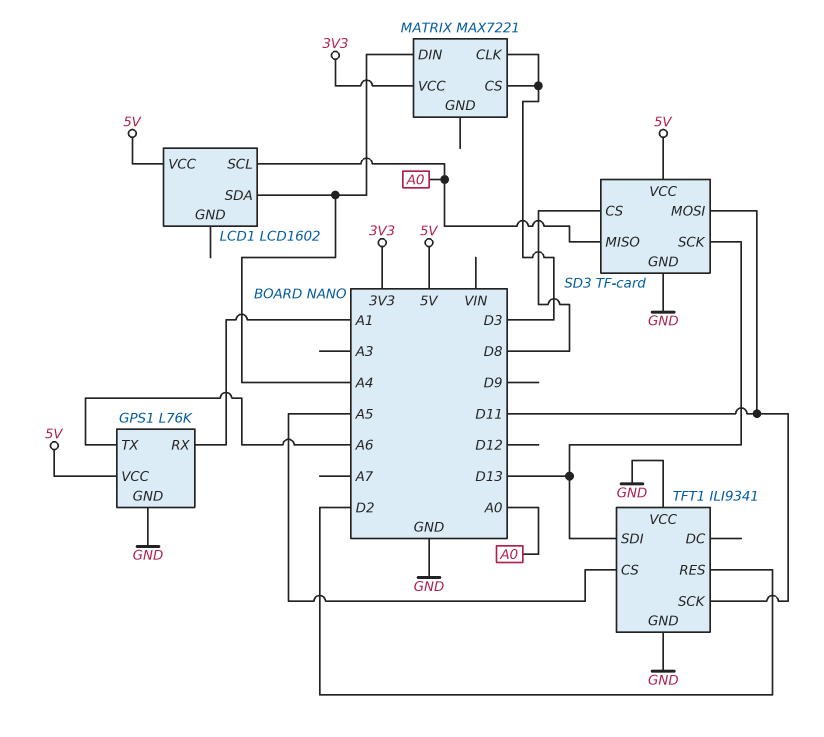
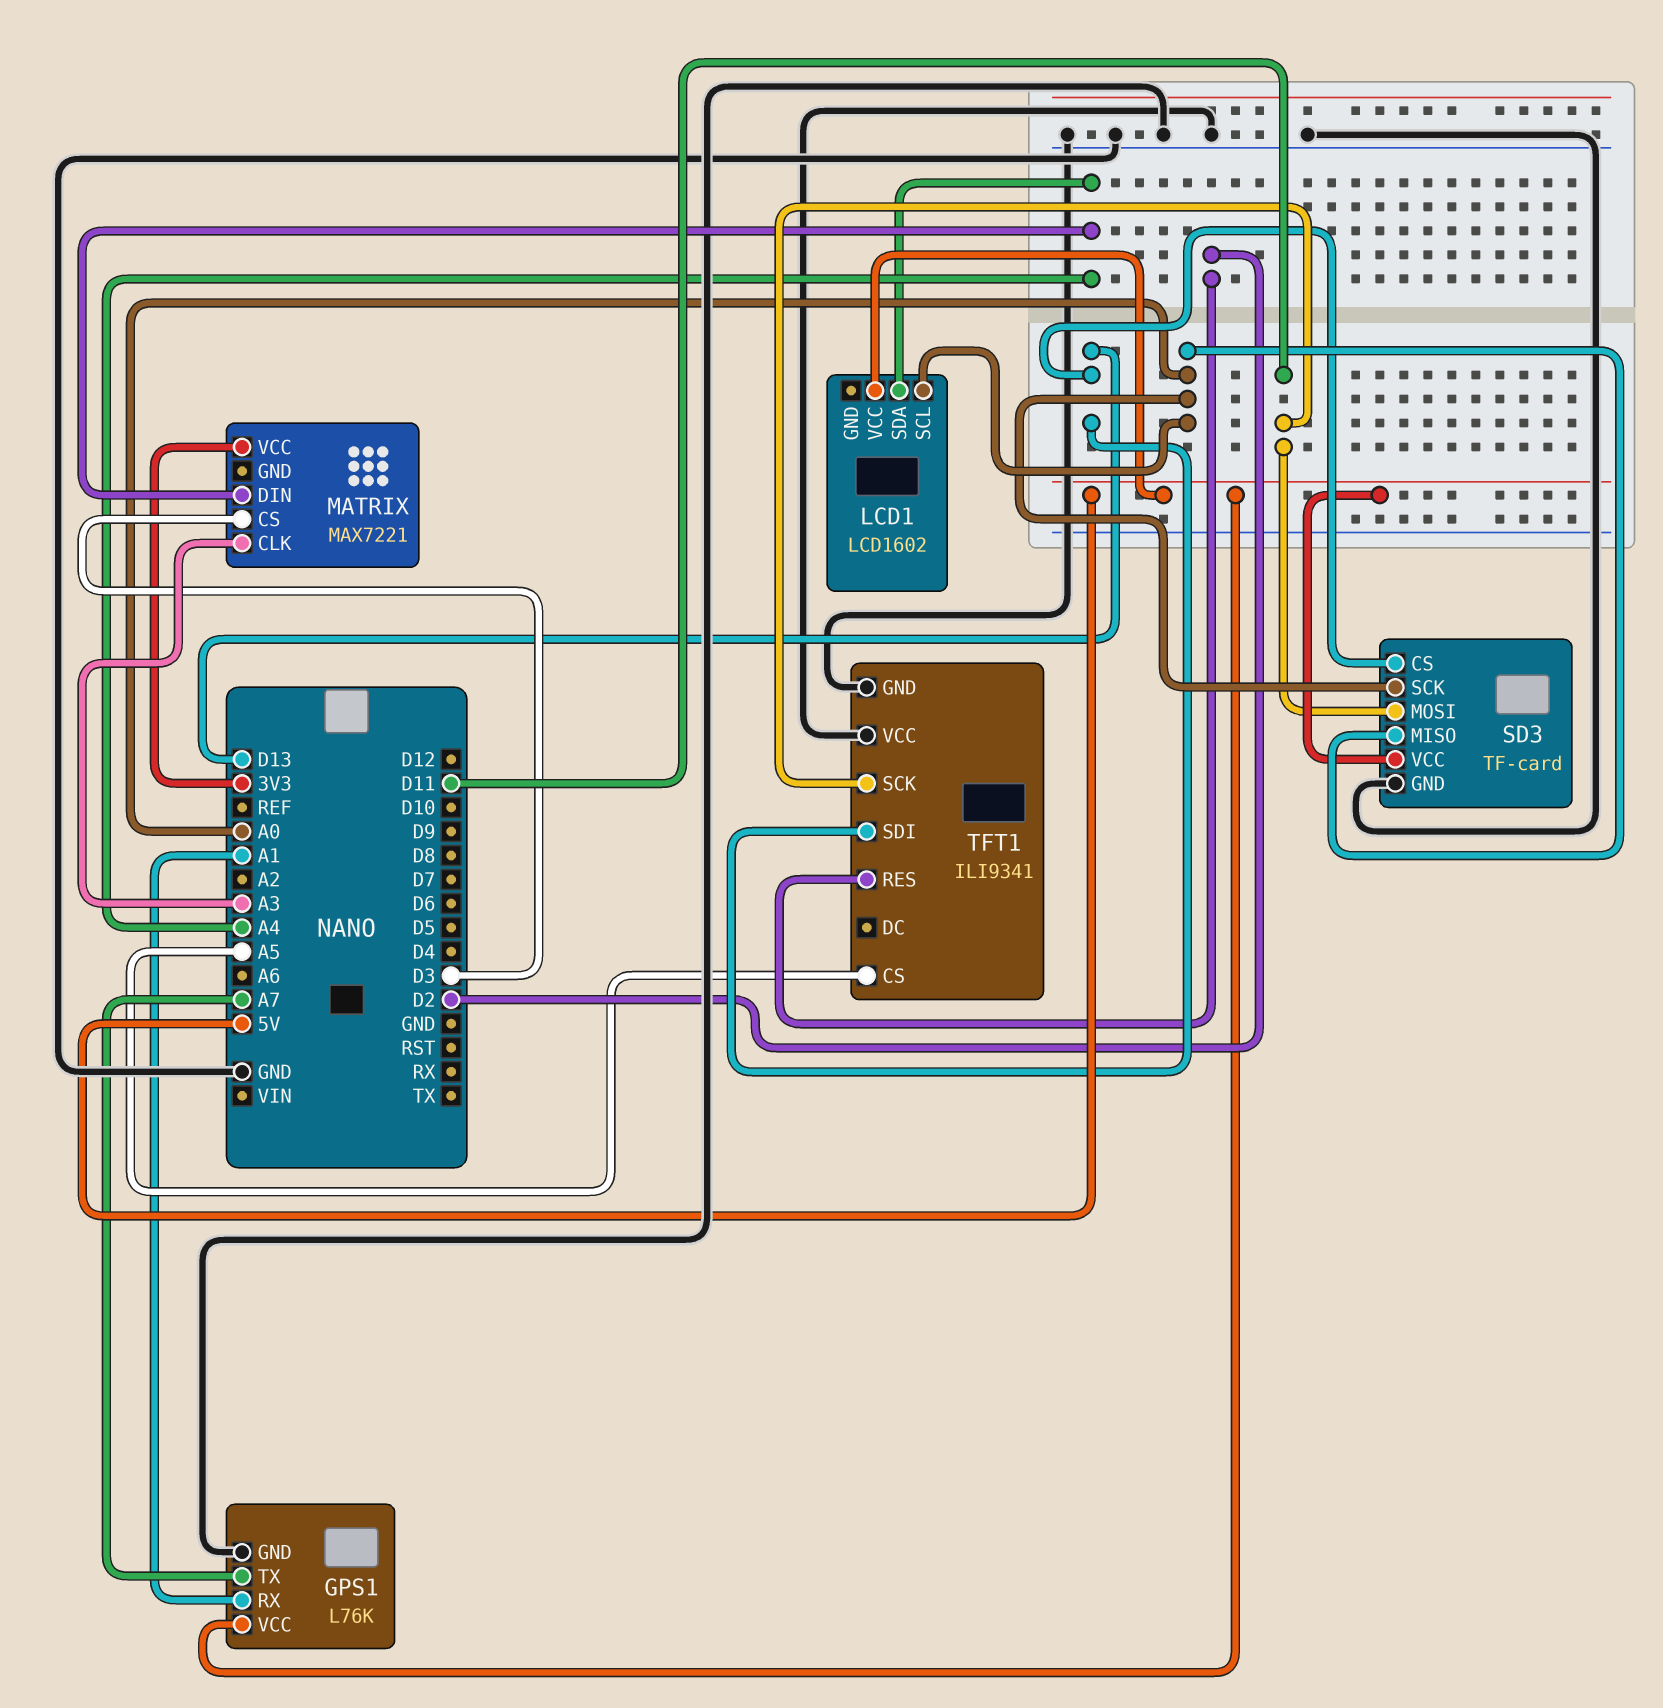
GPS1 pin TX: A6 -> A7
MATRIX pin CLK: D3 -> A3
SD3 pin CS: D8 -> D13
SD3 pin SCK: D13 -> A0

